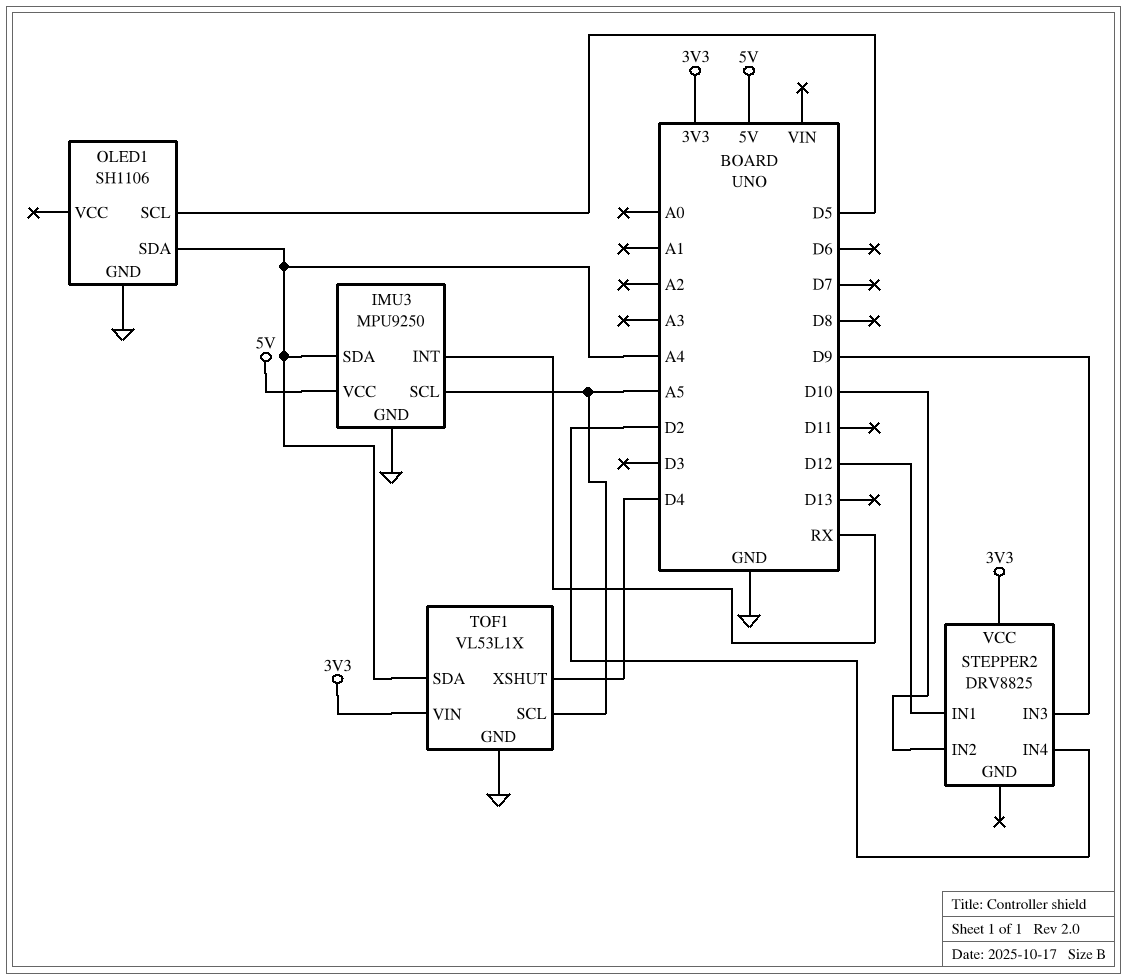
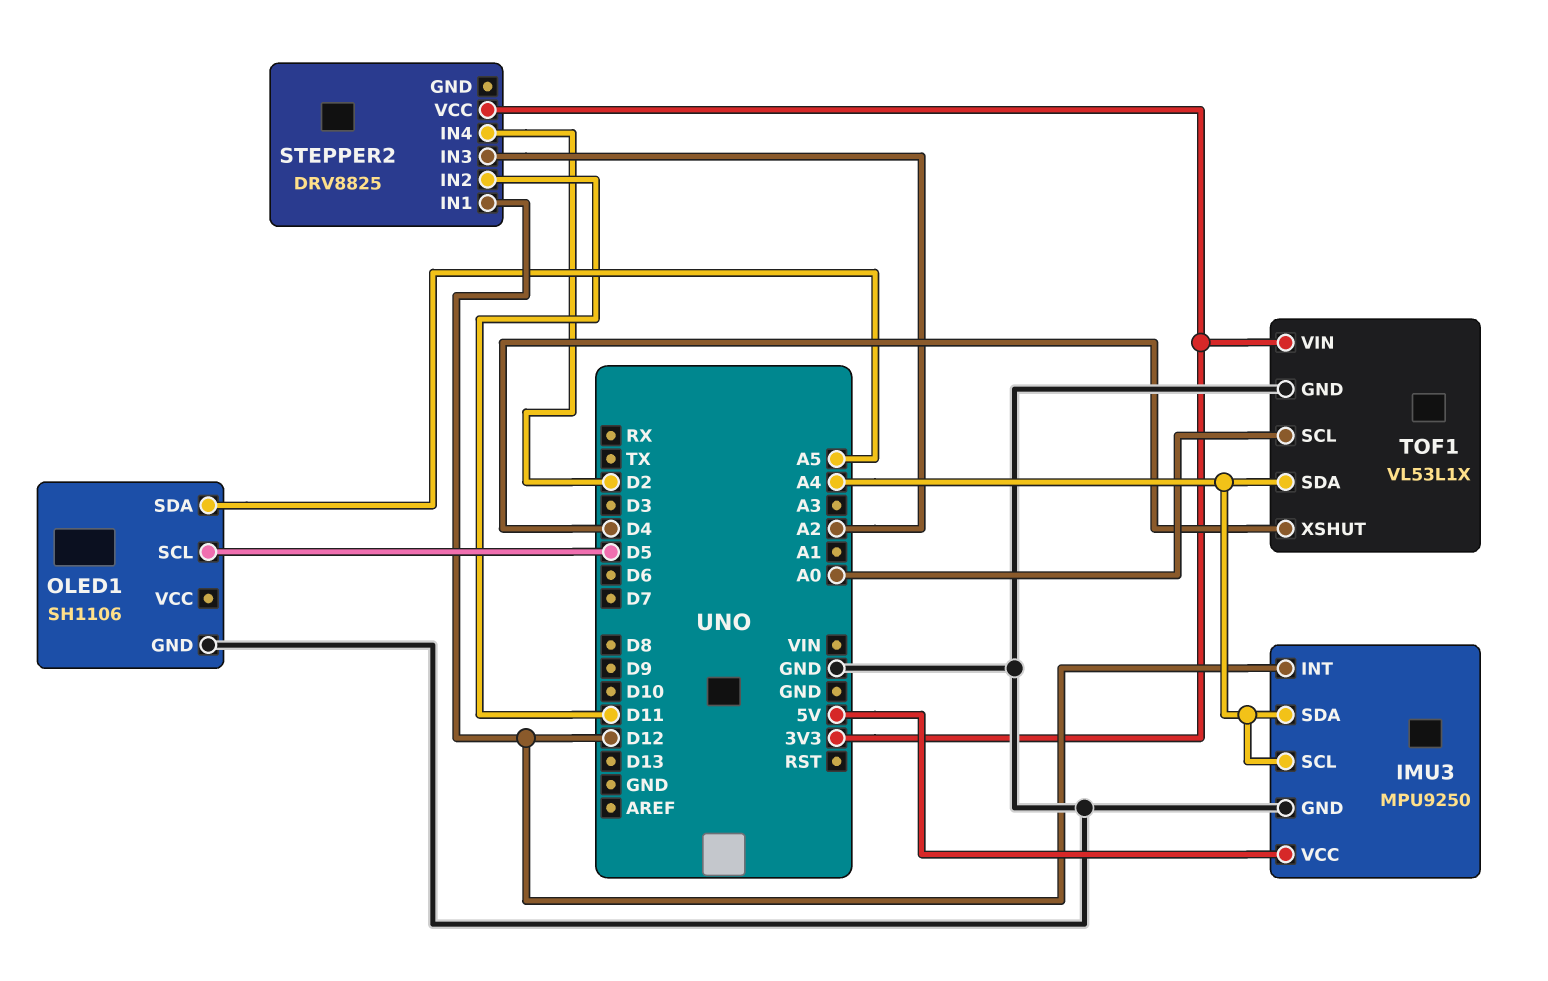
IMU3 pin INT: RX -> D12
IMU3 pin SCL: A5 -> A4
OLED1 pin SDA: A4 -> A5
STEPPER2 pin IN2: D10 -> D11
STEPPER2 pin IN3: D9 -> A2
TOF1 pin SCL: A5 -> A0

